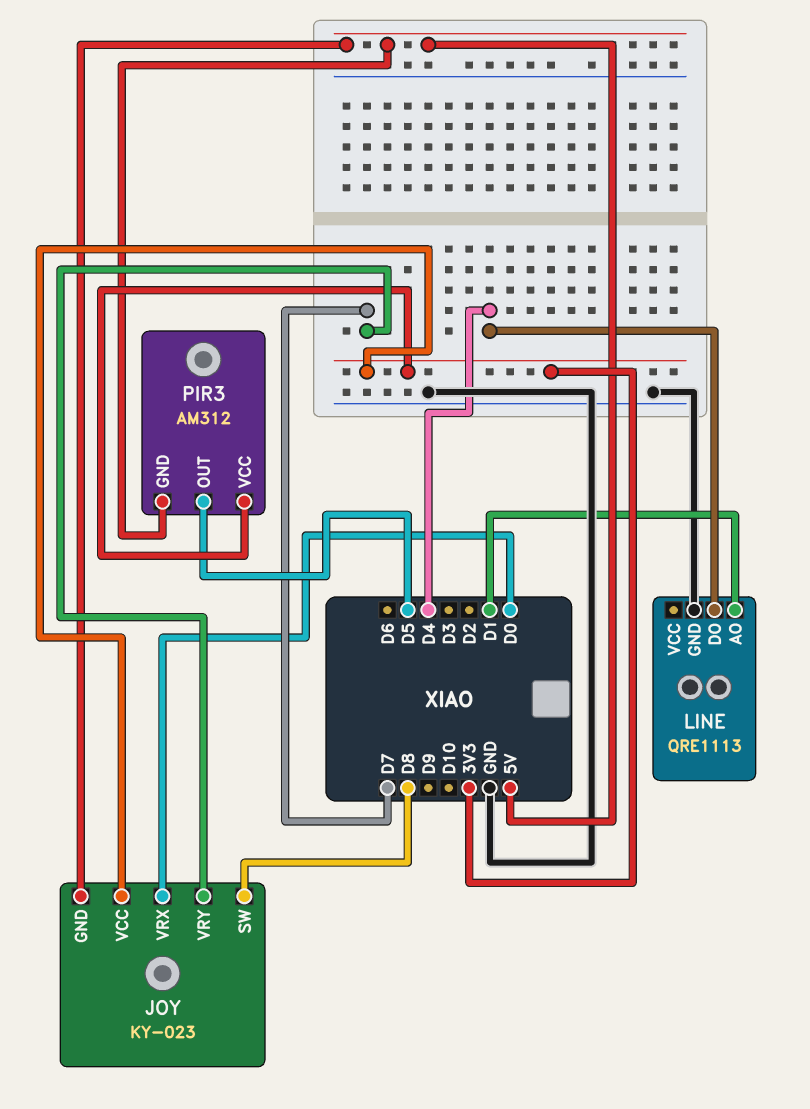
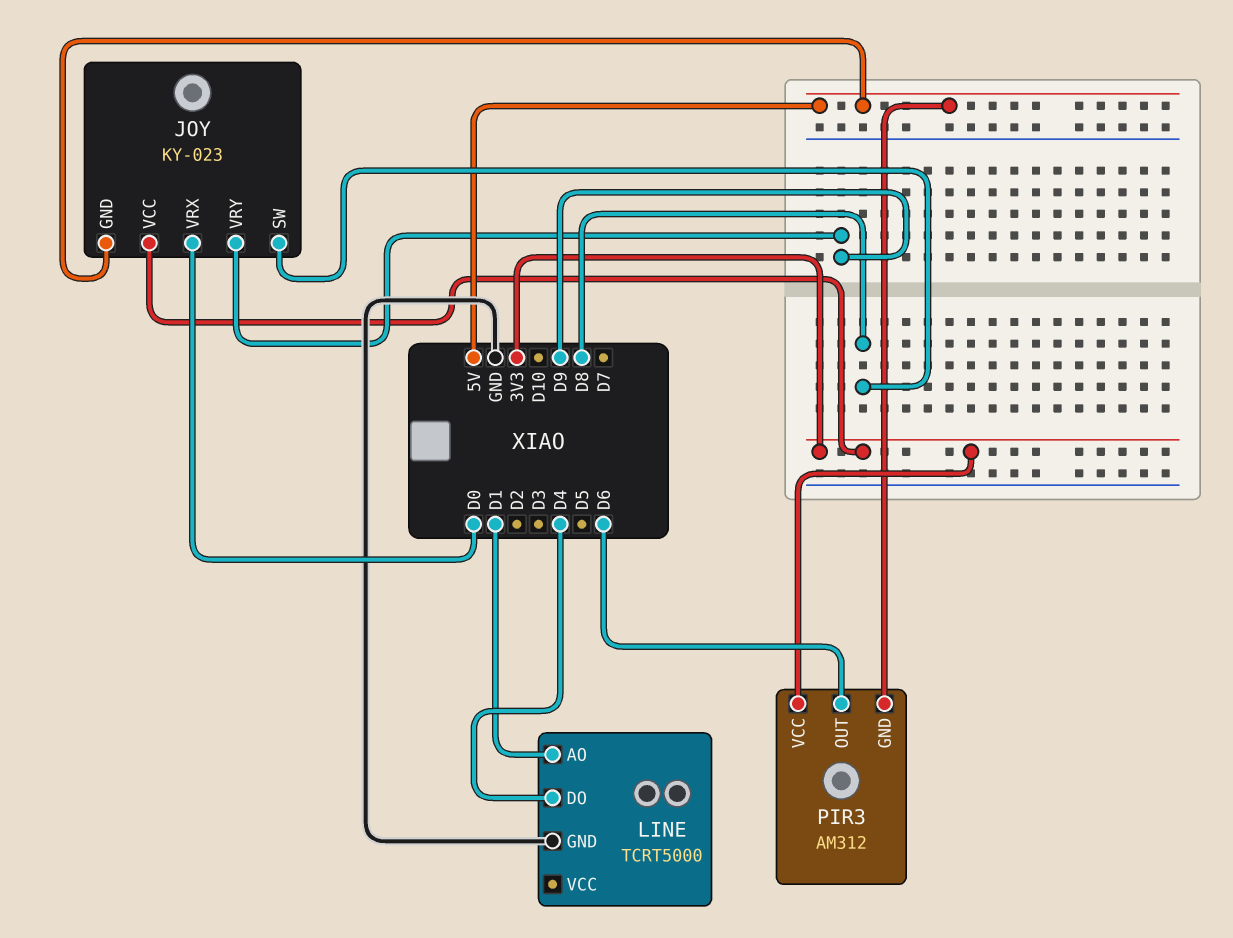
JOY pin VRY: D7 -> D9
LINE: QRE1113 -> TCRT5000
PIR3 pin OUT: D5 -> D6

